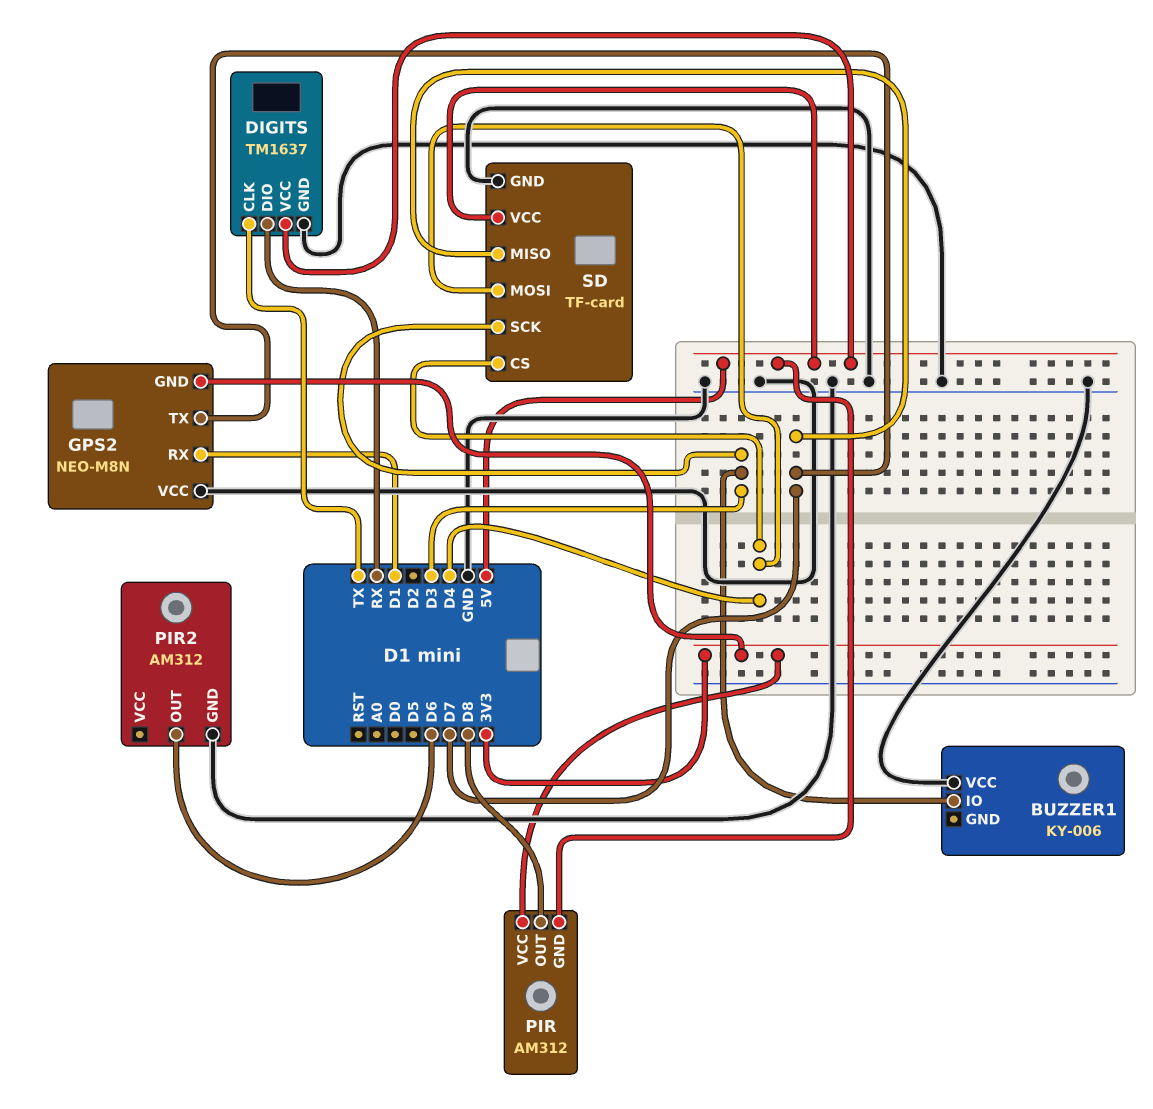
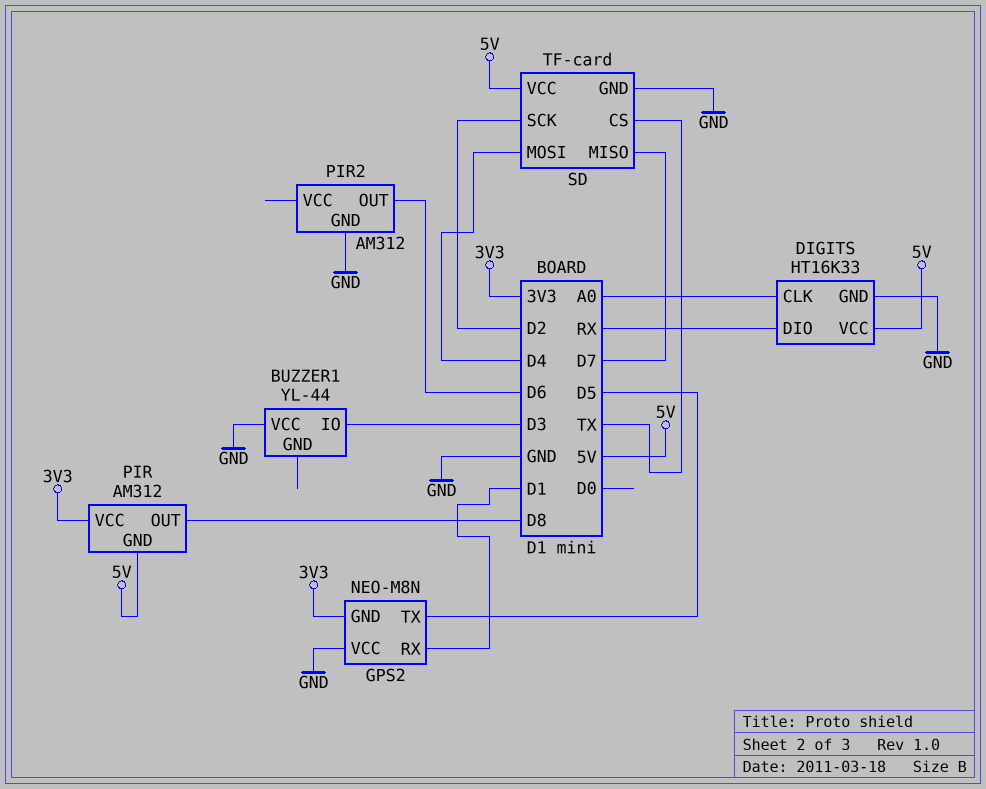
BUZZER1: KY-006 -> YL-44
DIGITS: TM1637 -> HT16K33
DIGITS pin CLK: TX -> A0
GPS2 pin TX: D7 -> D5
SD pin CS: D4 -> TX
SD pin SCK: D3 -> D2

